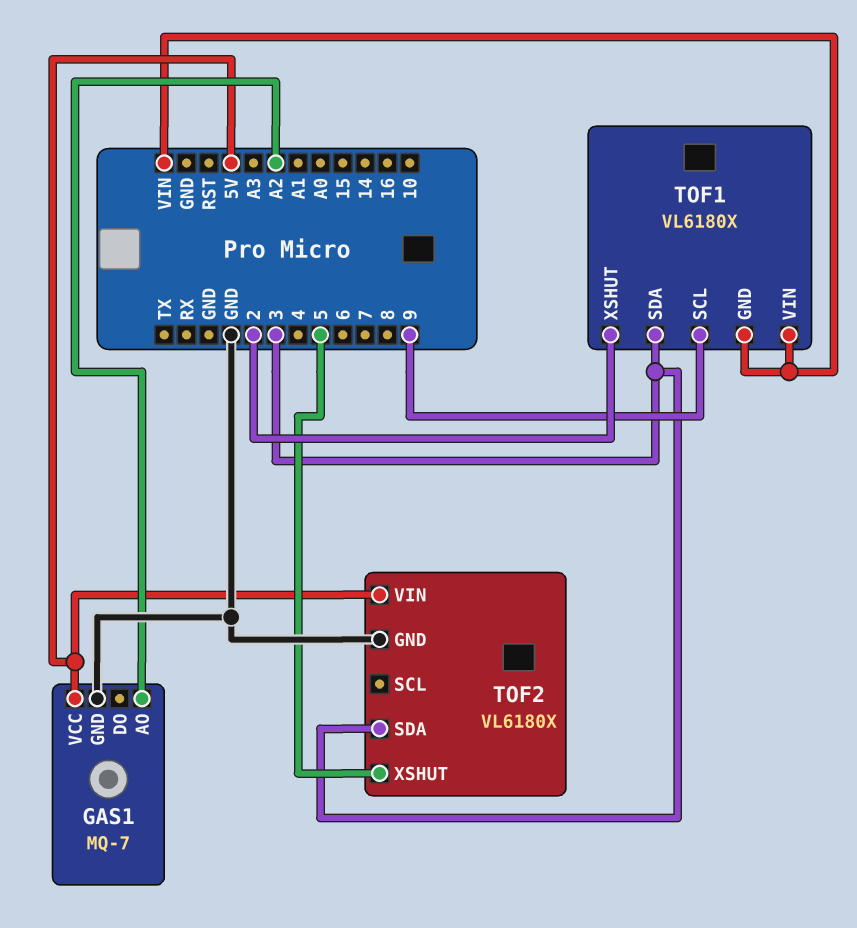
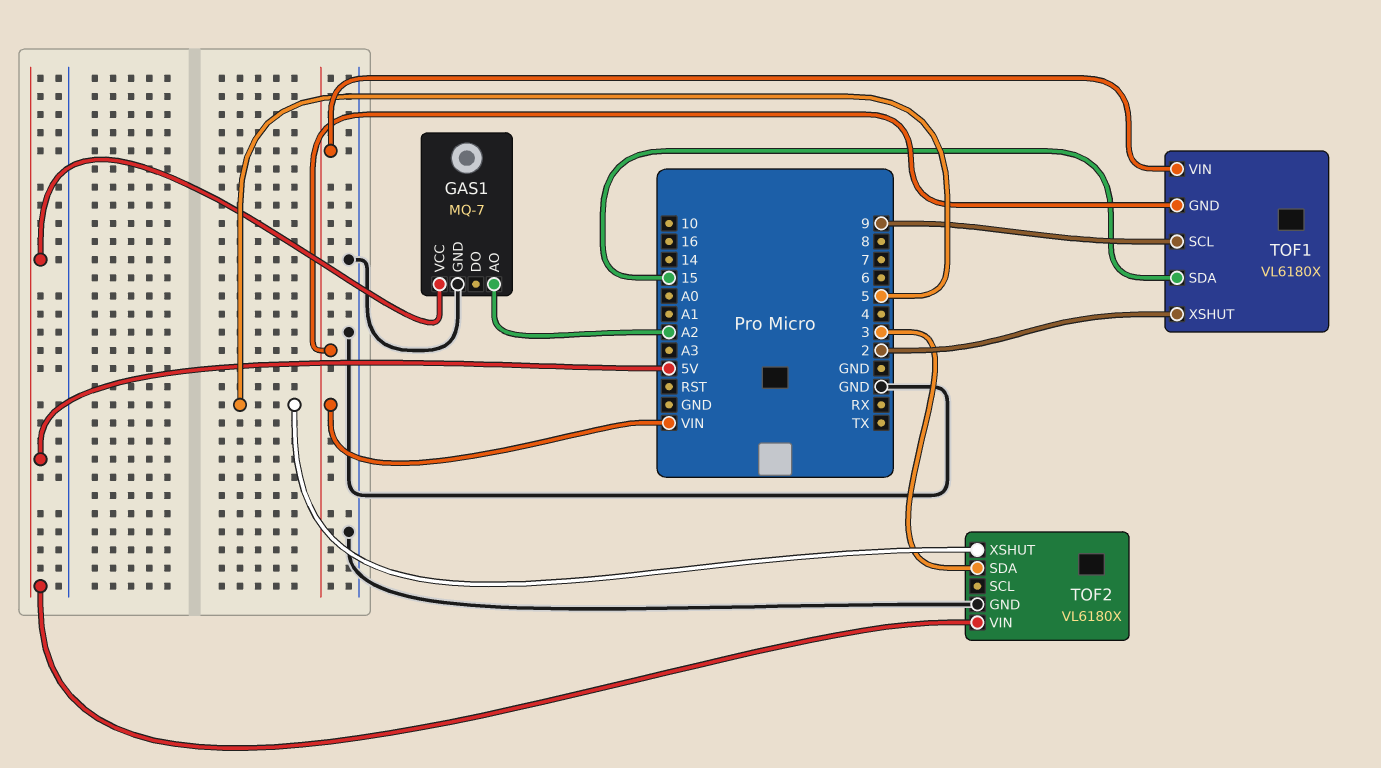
TOF1 pin SDA: 3 -> 15

